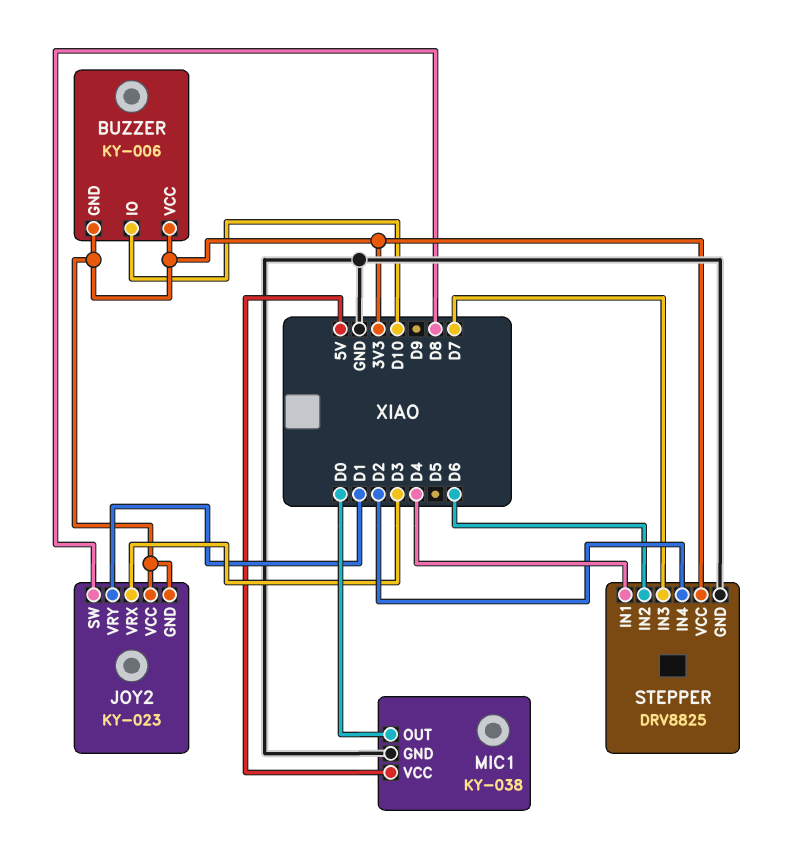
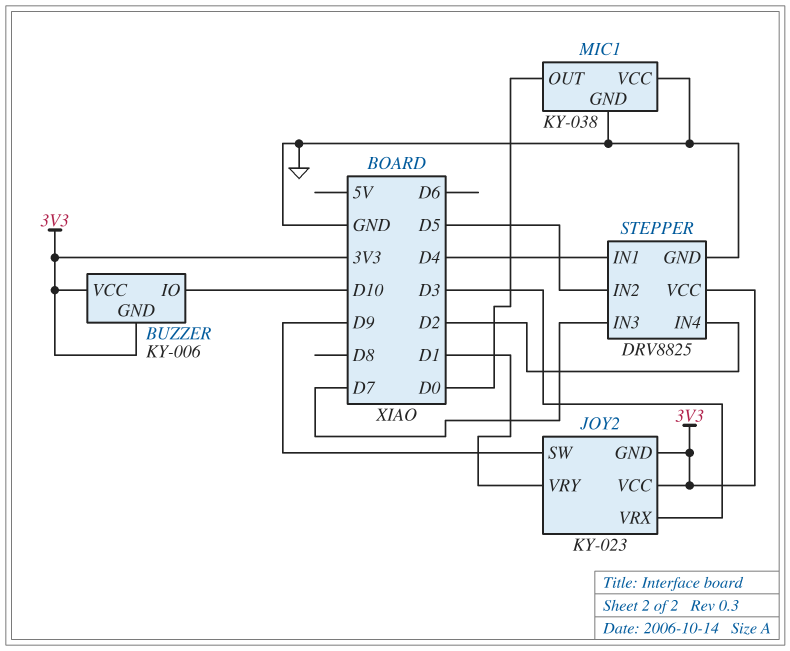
JOY2 pin SW: D8 -> D9
MIC1 pin VCC: 5V -> GND
STEPPER pin IN2: D6 -> D5

